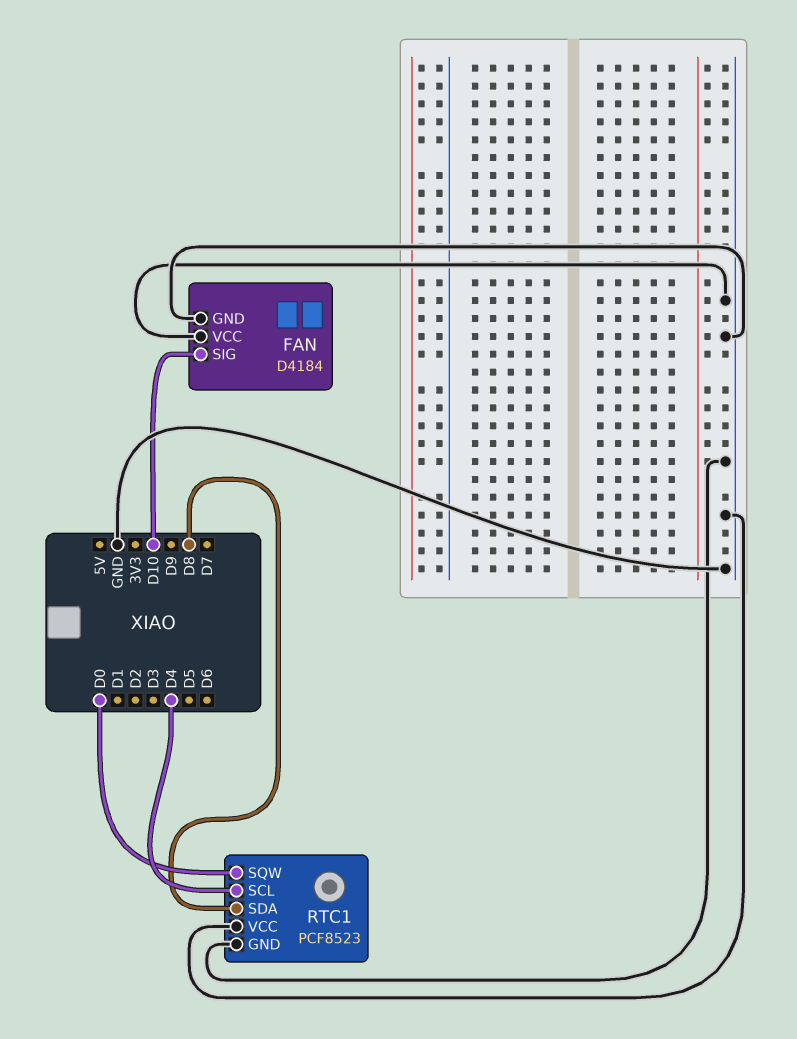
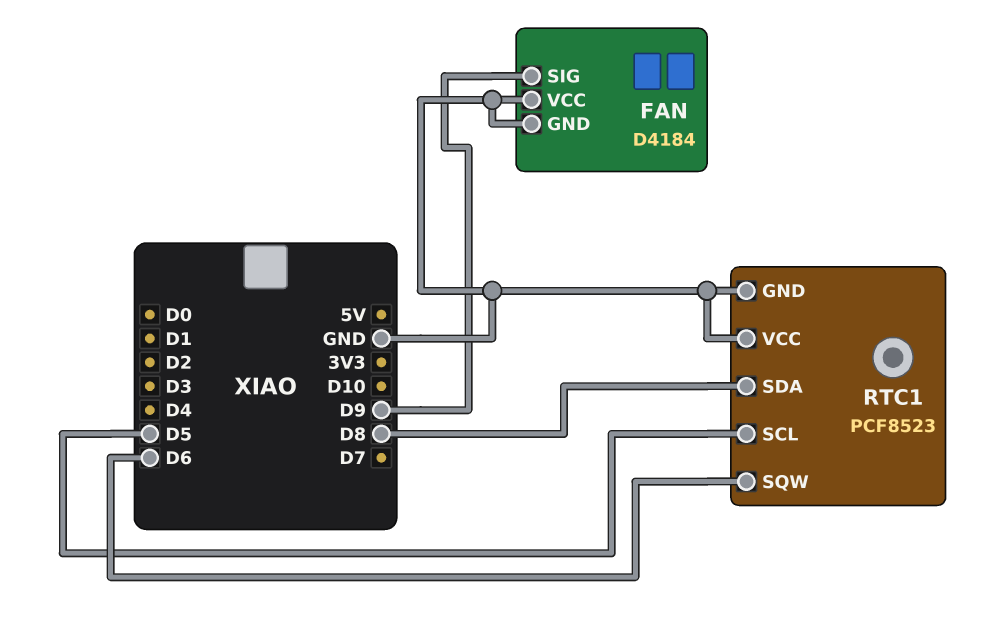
FAN pin SIG: D10 -> D9
RTC1 pin SCL: D4 -> D5
RTC1 pin SQW: D0 -> D6

